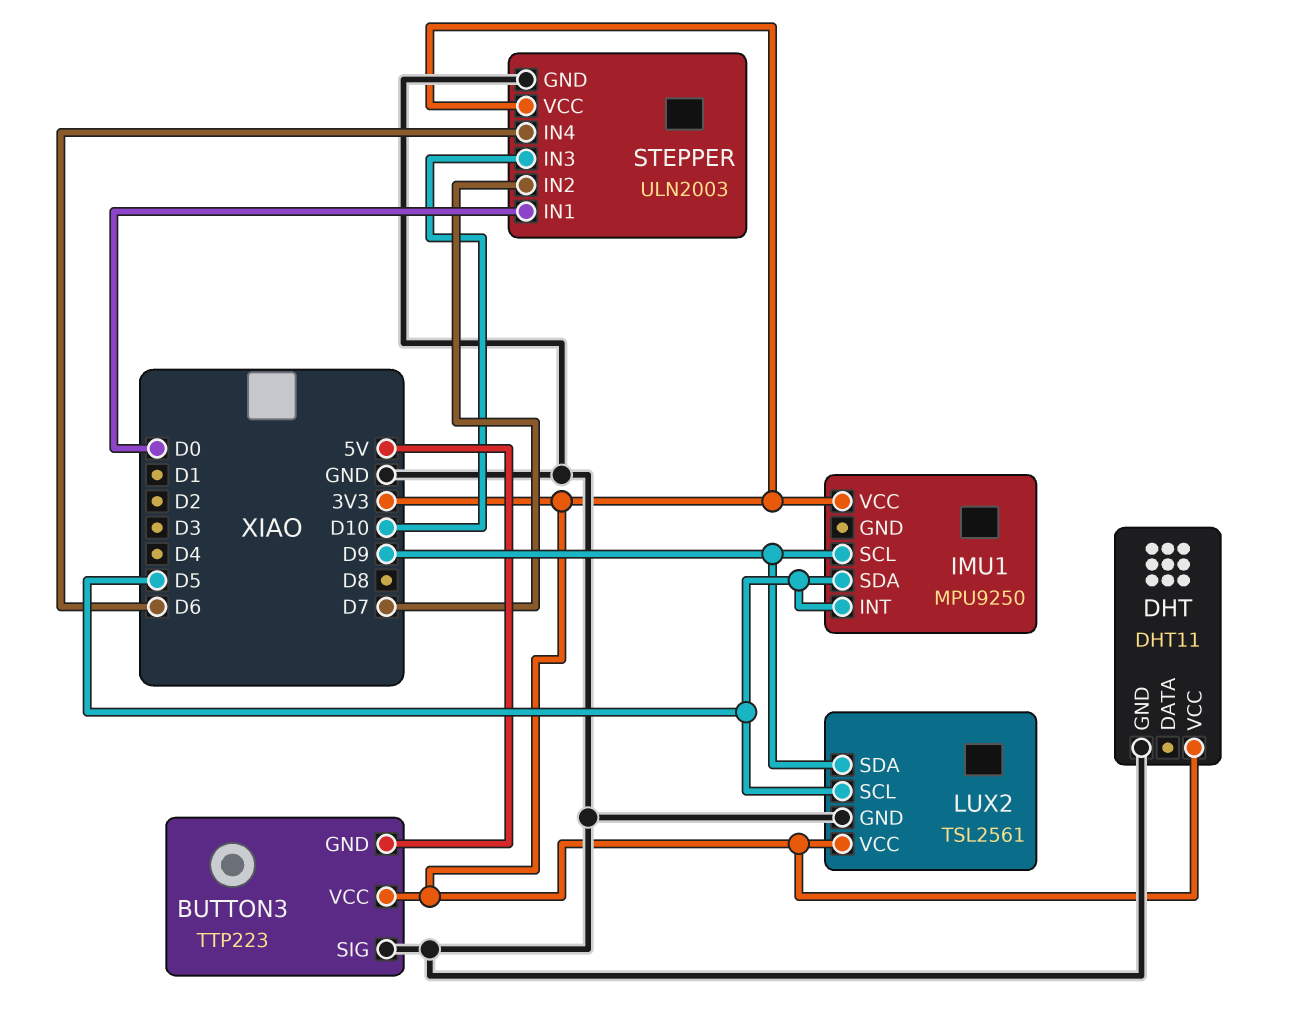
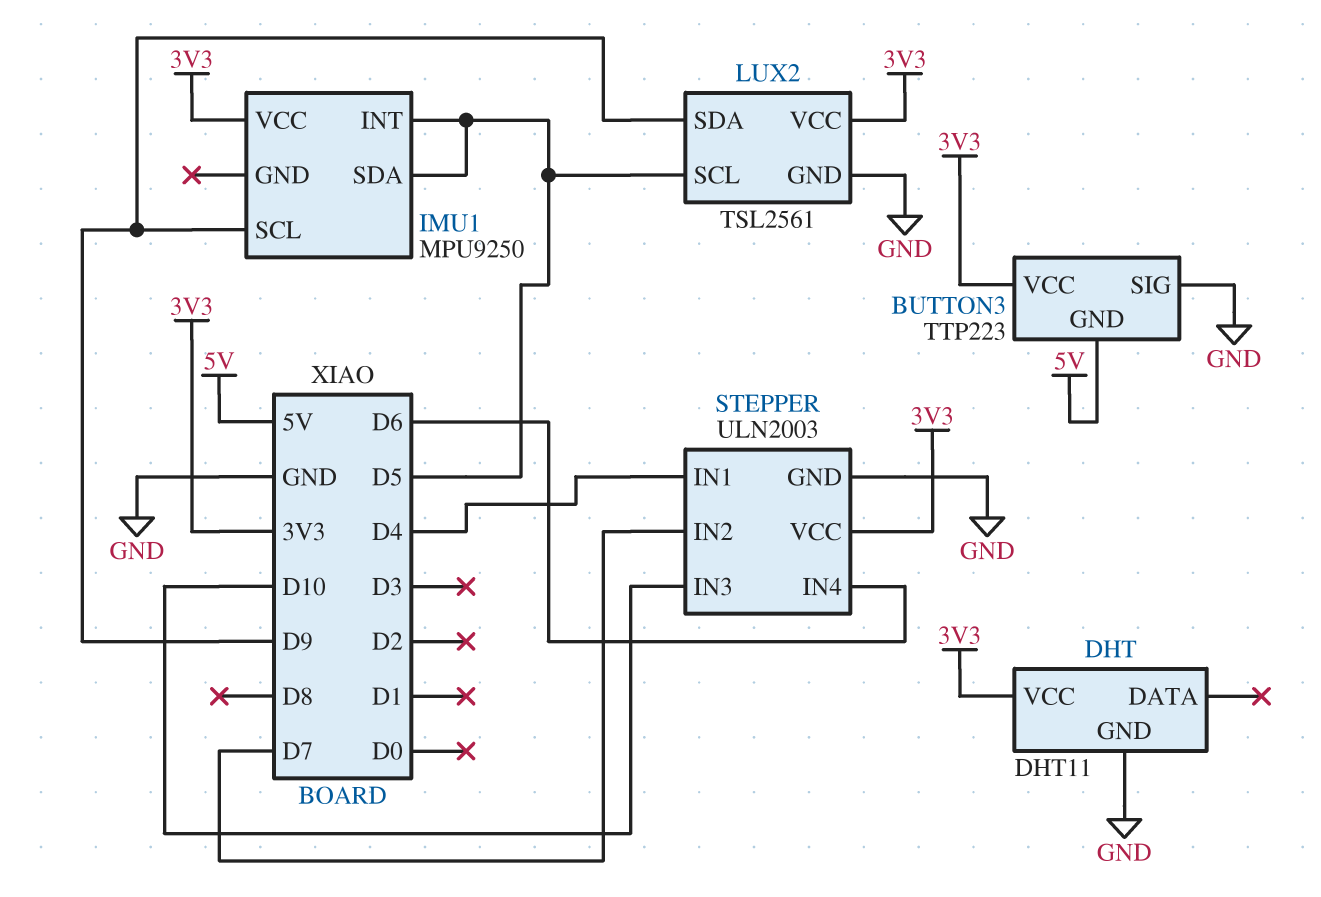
STEPPER pin IN1: D0 -> D4

